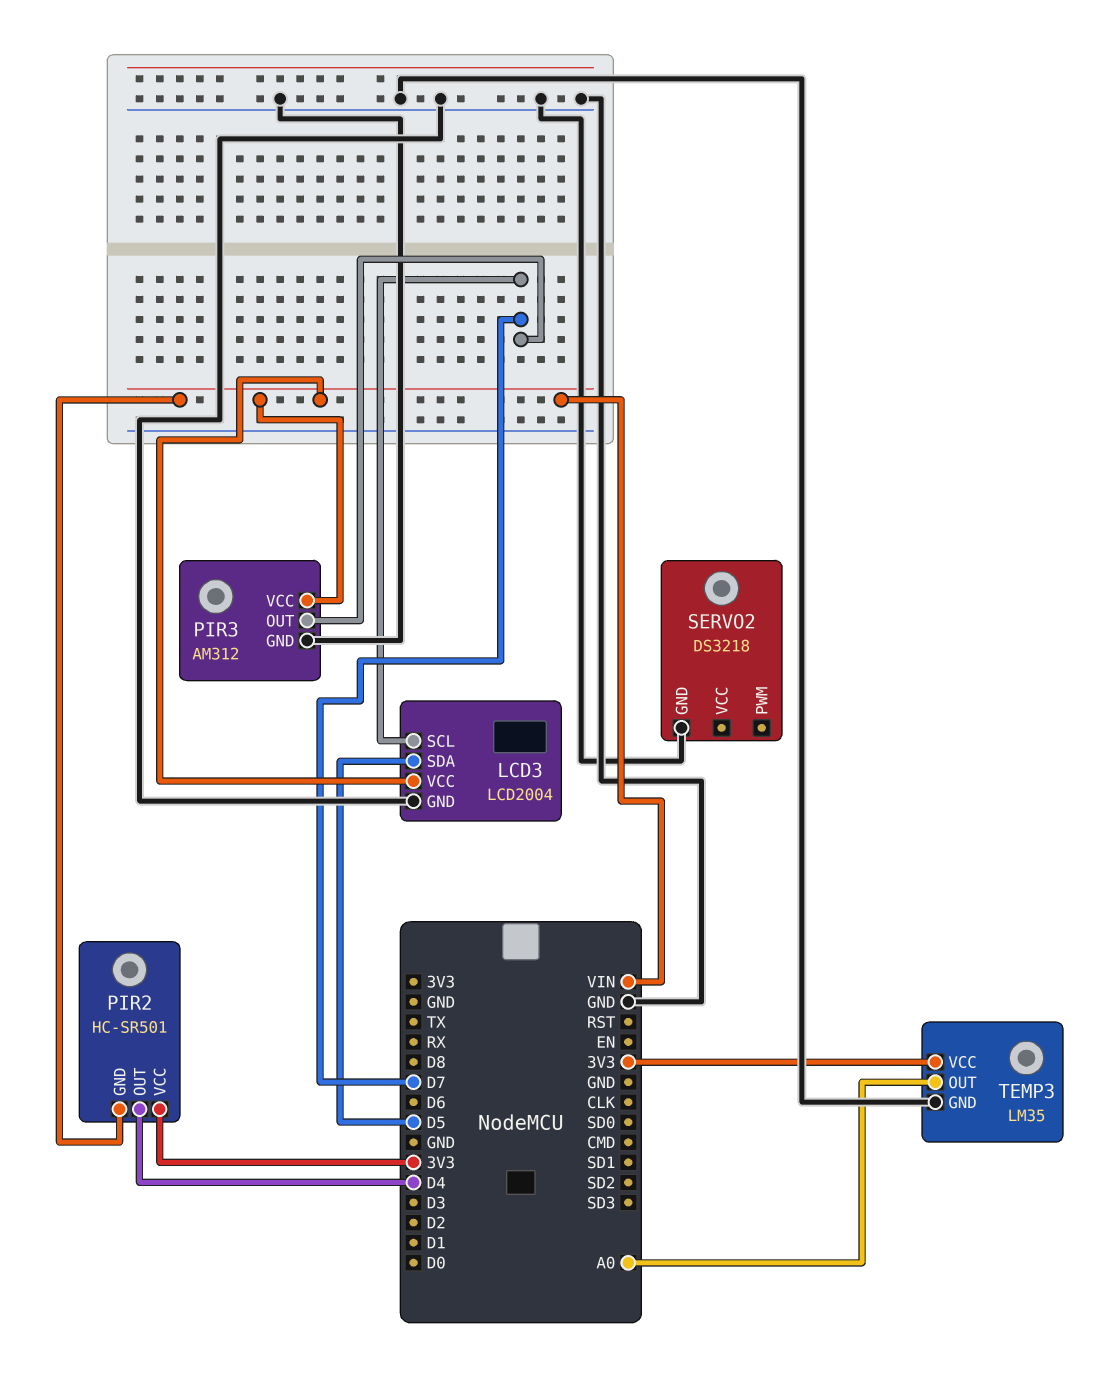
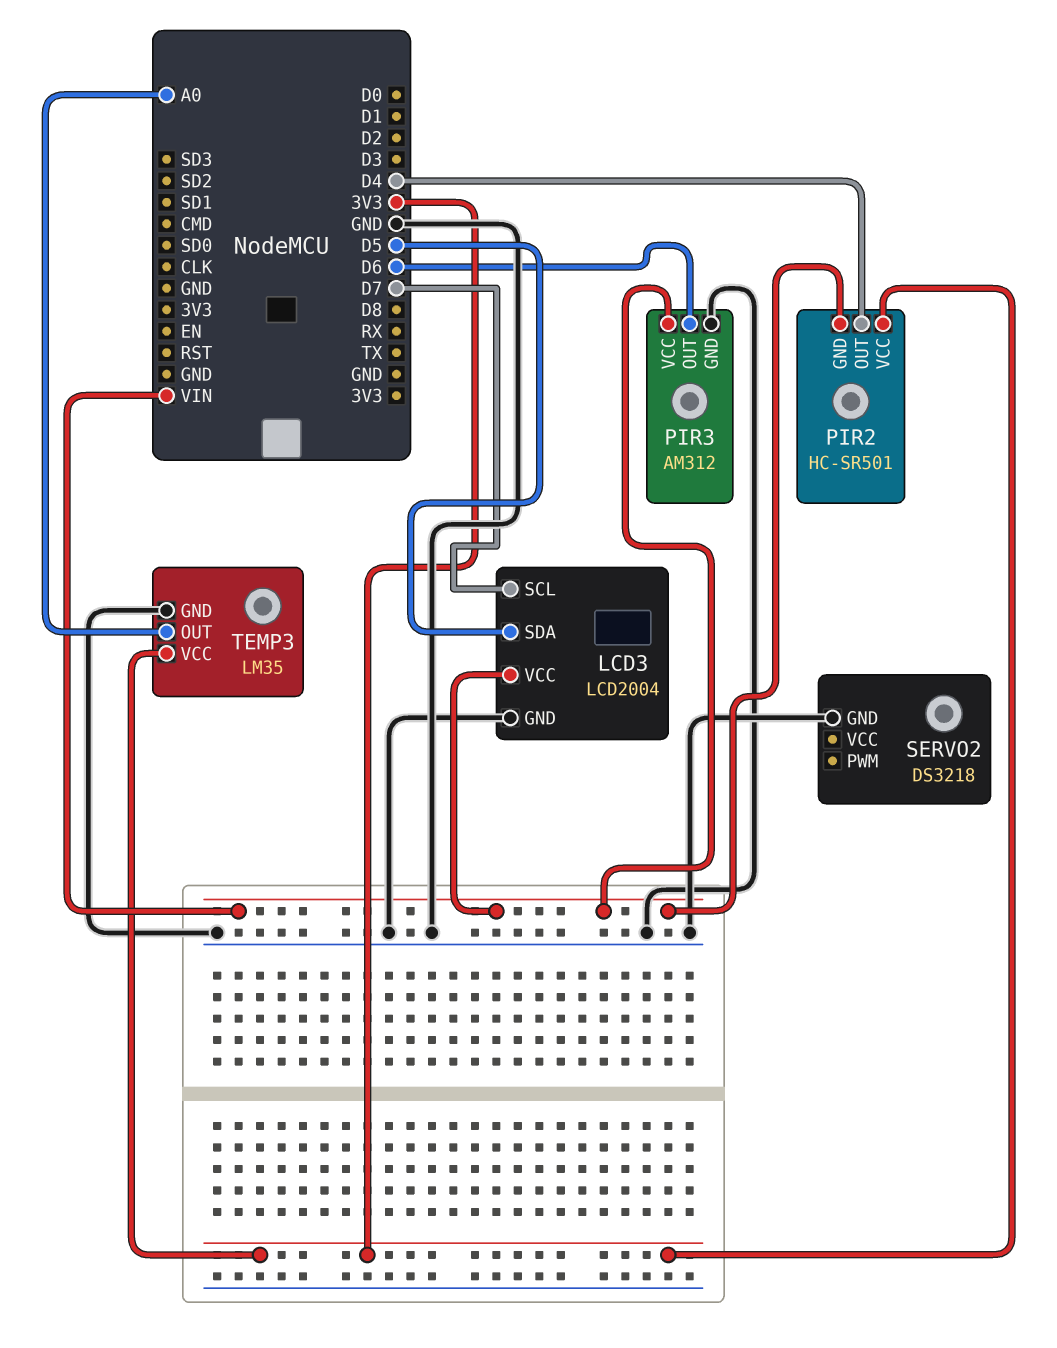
PIR3 pin OUT: D7 -> D6

